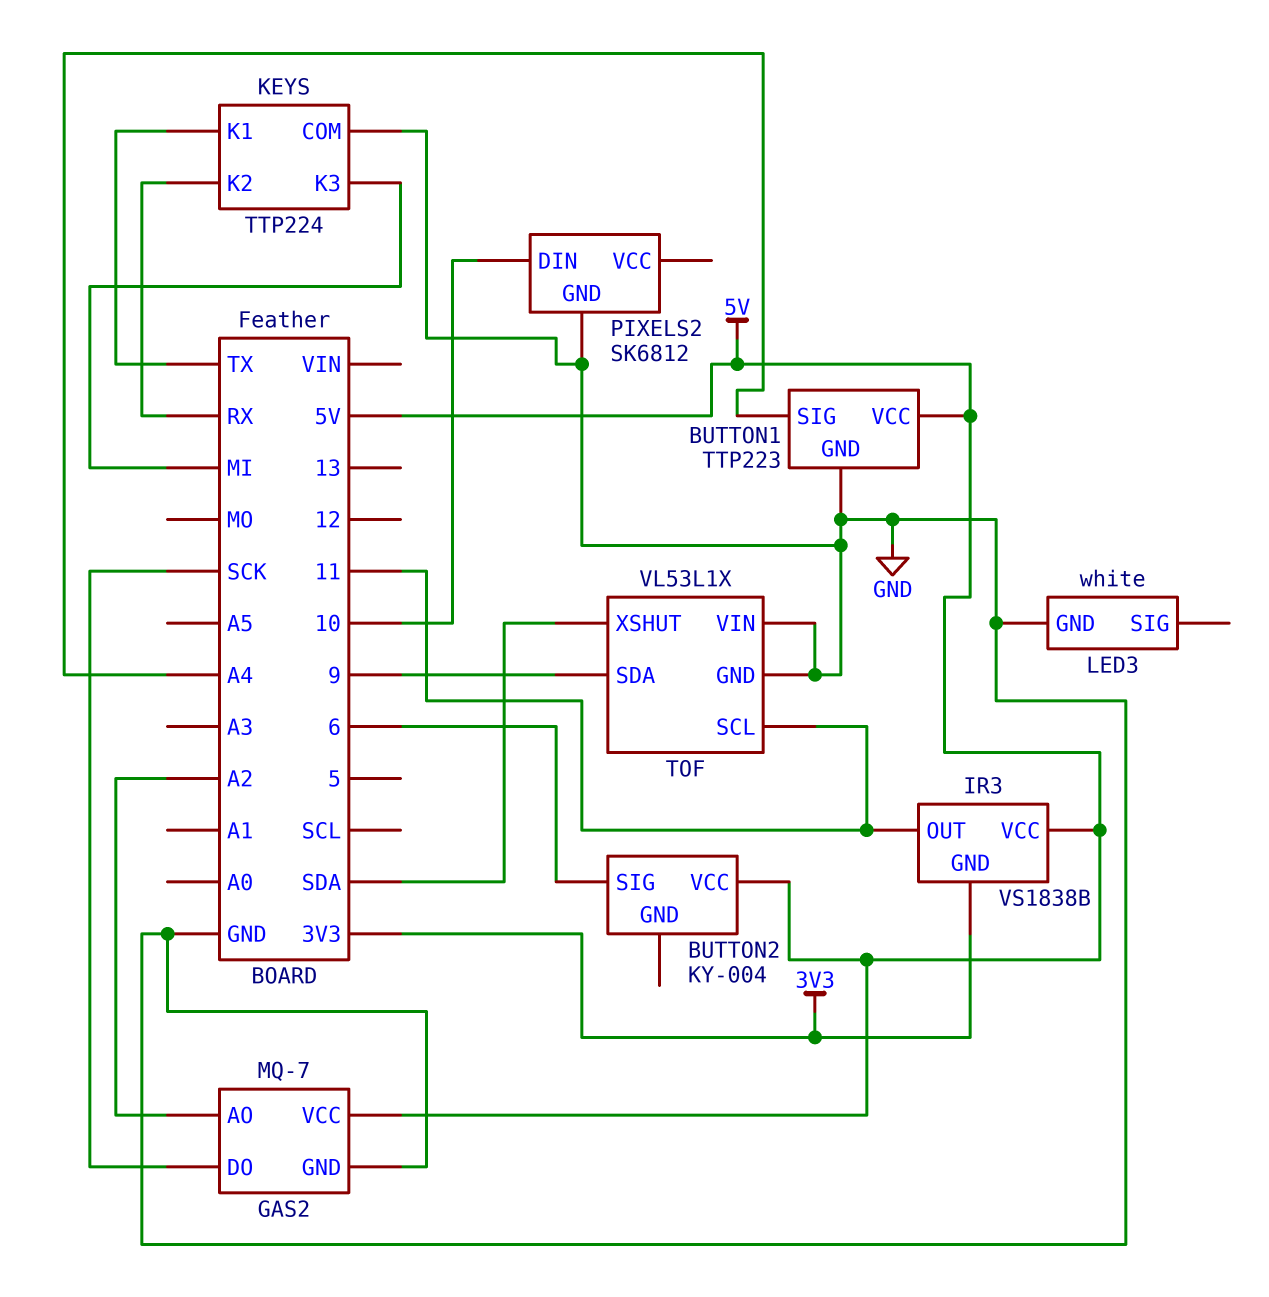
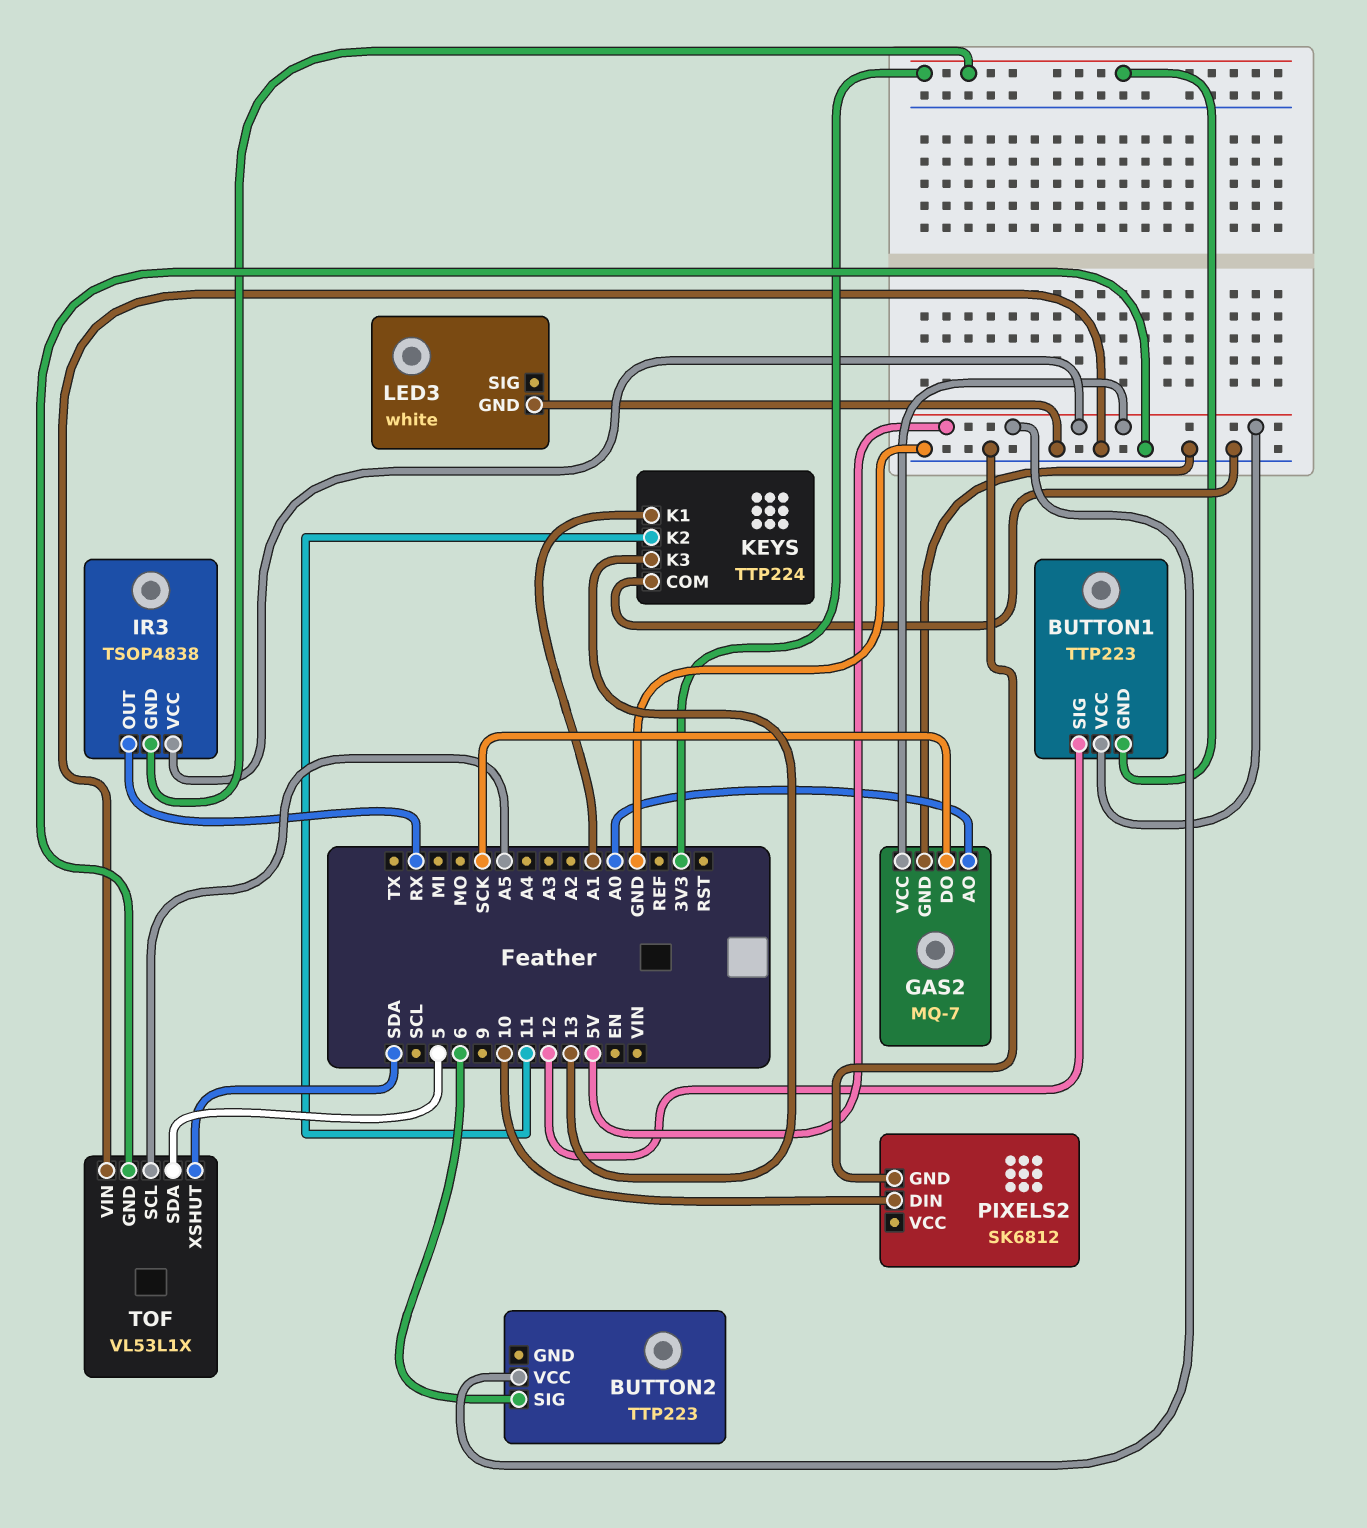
BUTTON1 pin GND: GND -> 3V3
BUTTON1 pin SIG: A4 -> 12
BUTTON2: KY-004 -> TTP223
GAS2 pin AO: A2 -> A0
IR3: VS1838B -> TSOP4838
IR3 pin OUT: 11 -> RX
KEYS pin K1: TX -> A1
KEYS pin K2: RX -> 11
KEYS pin K3: MI -> 13
TOF pin SCL: 11 -> A5
TOF pin SDA: 9 -> 5

